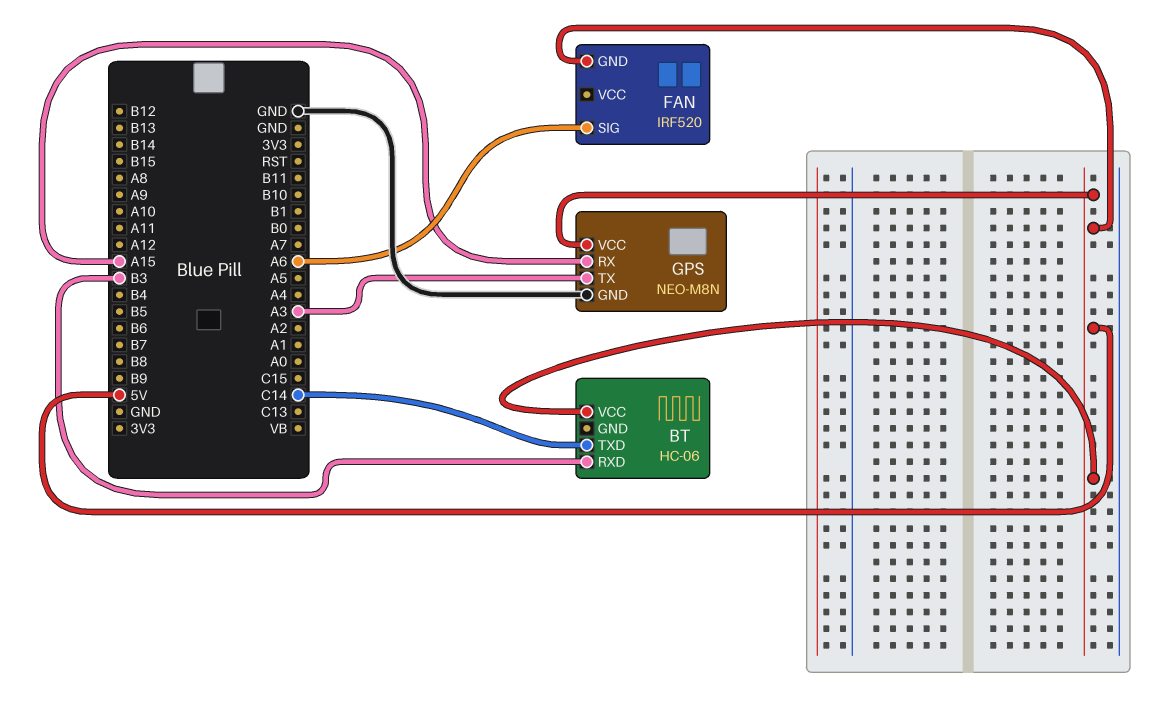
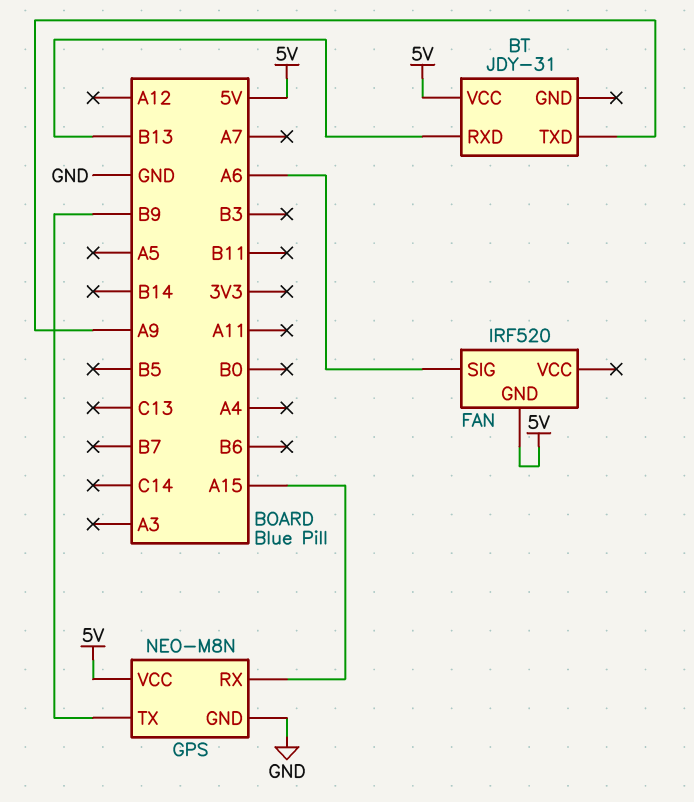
BT: HC-06 -> JDY-31
BT pin RXD: B3 -> B13
BT pin TXD: C14 -> A9
GPS pin TX: A3 -> B9

